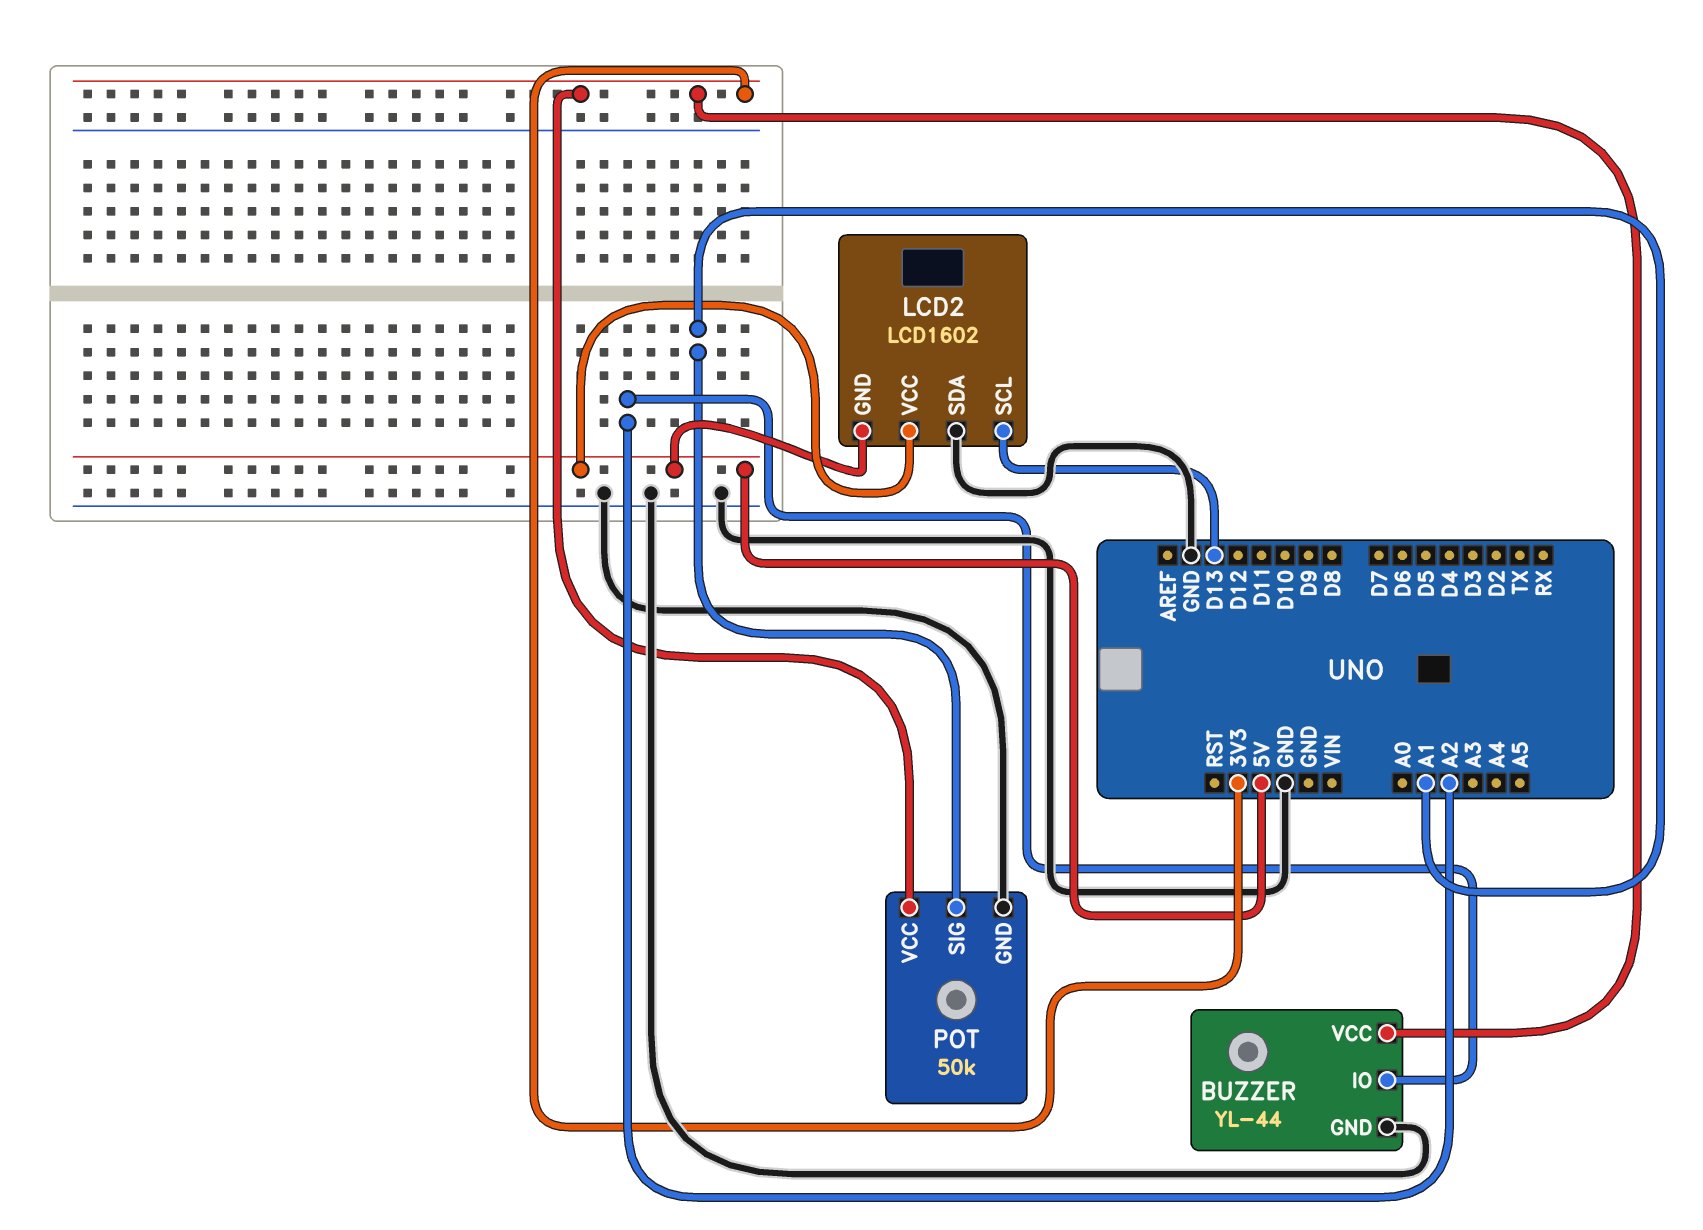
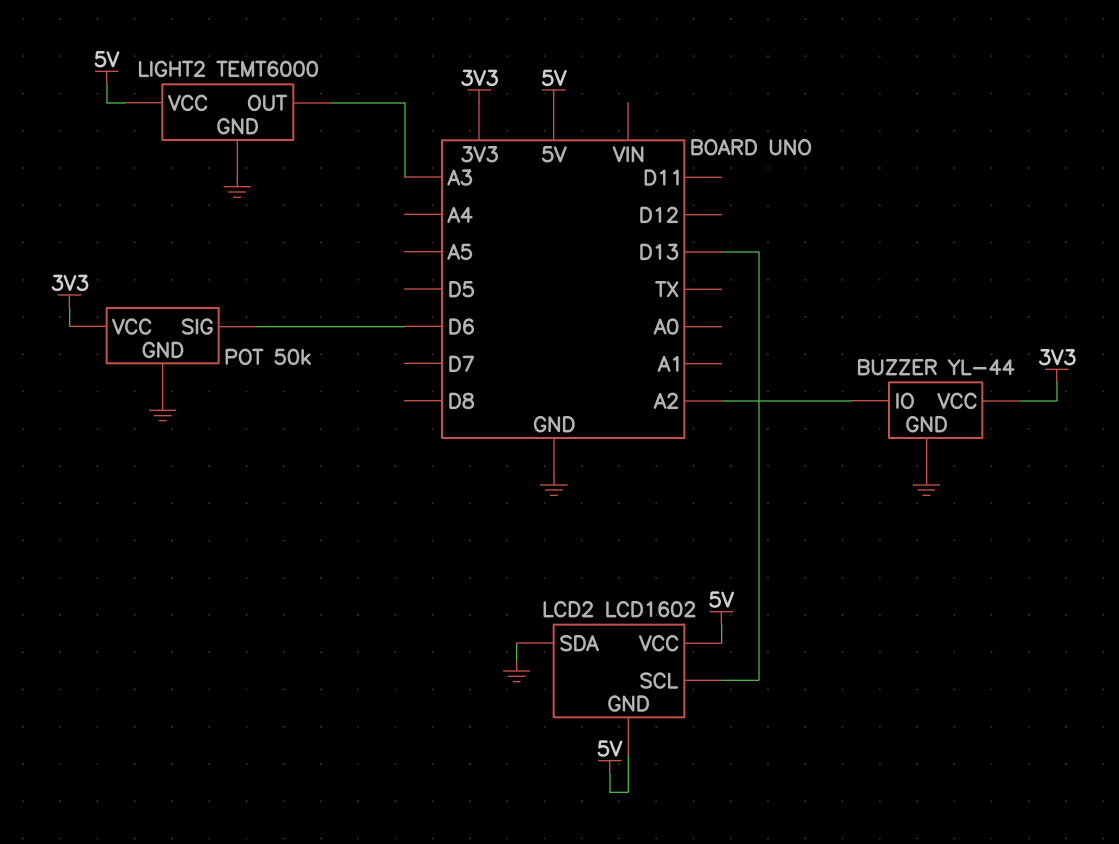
LIGHT2: none -> TEMT6000
LIGHT2 pin GND: none -> GND
LIGHT2 pin OUT: none -> A3
LIGHT2 pin VCC: none -> 5V
POT pin SIG: A1 -> D6

